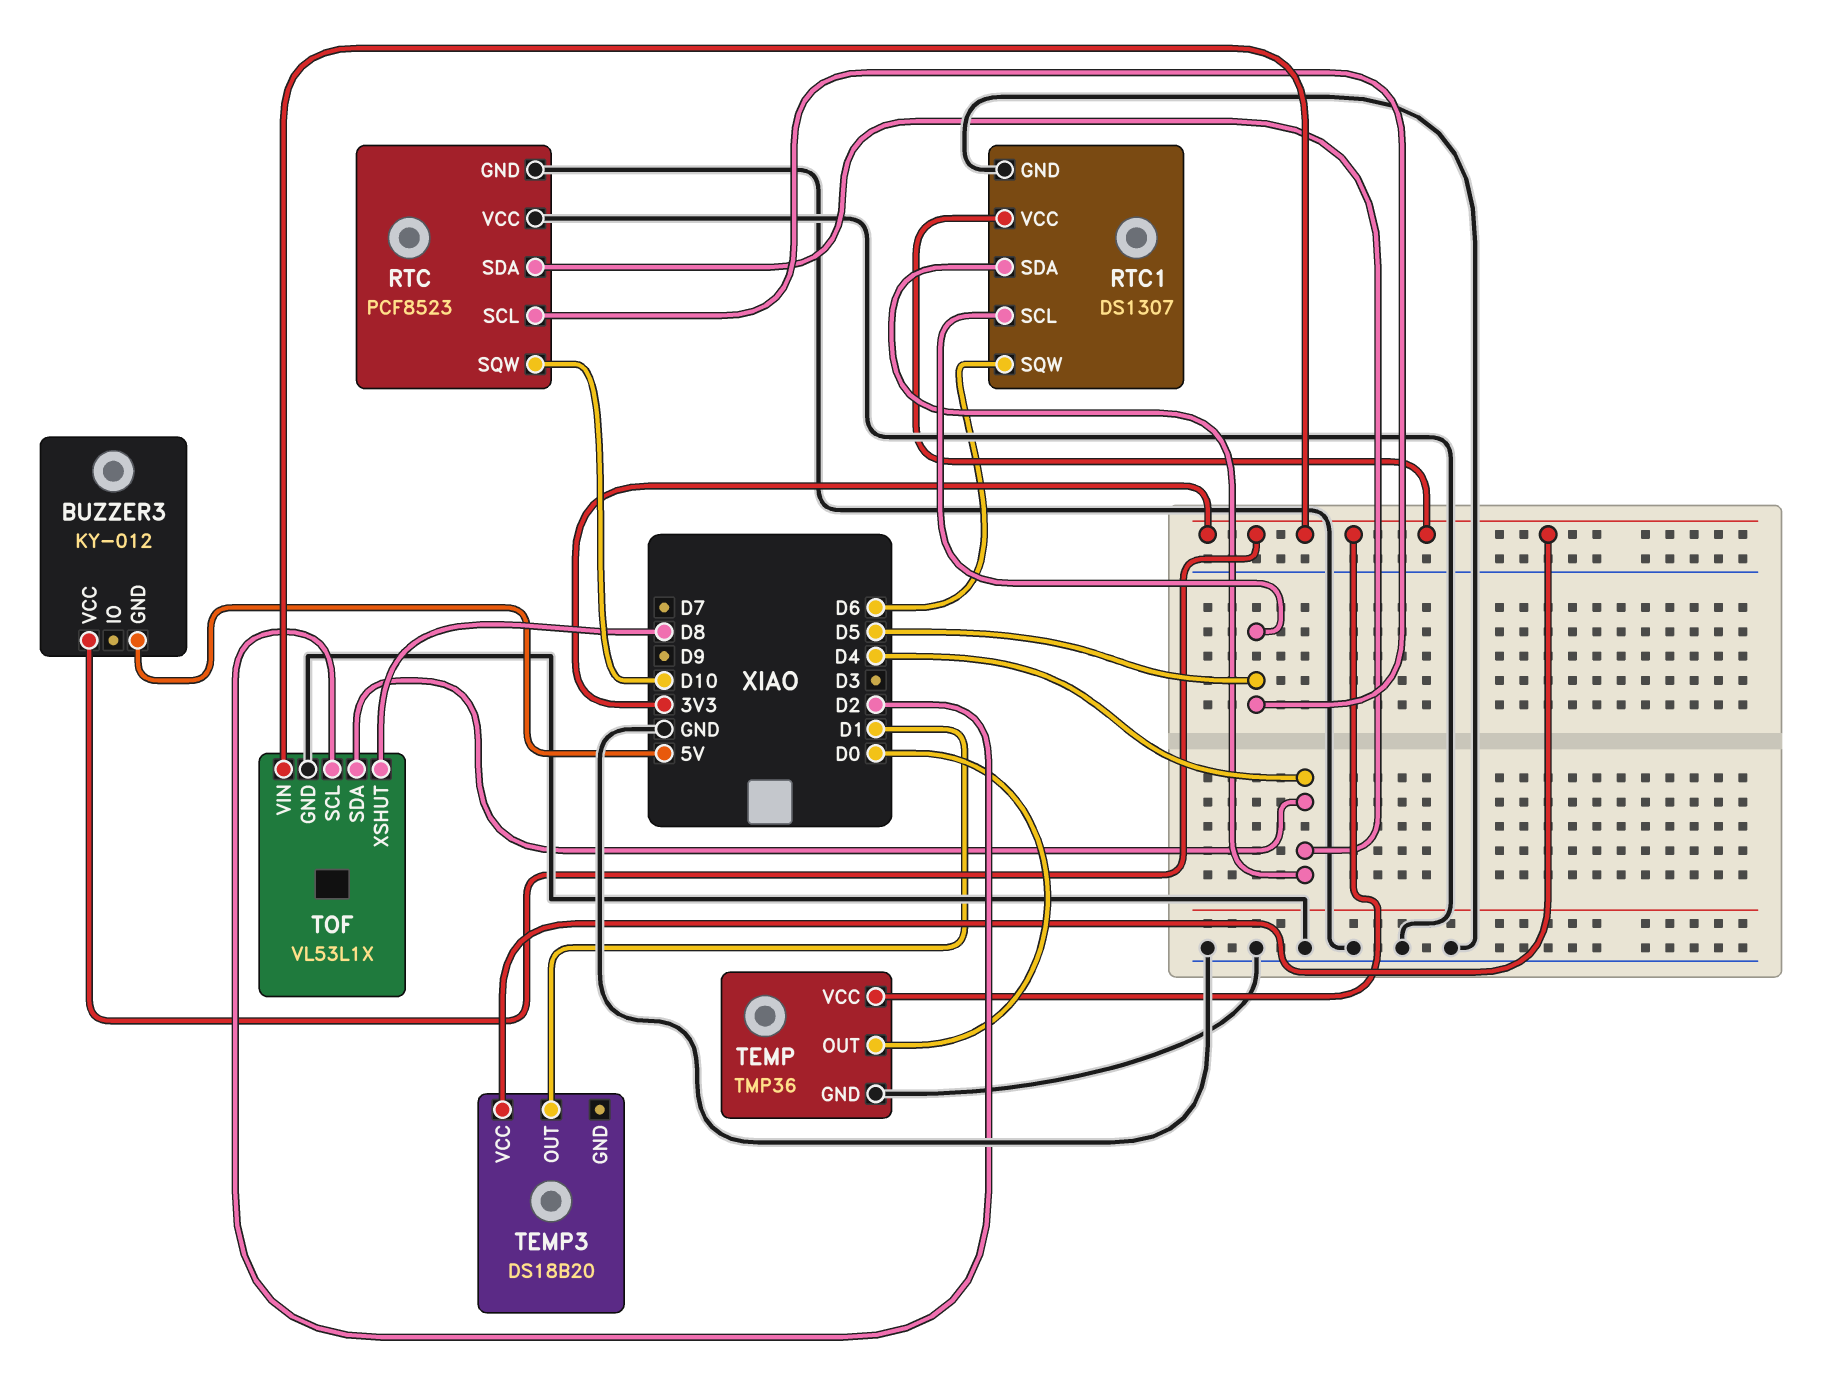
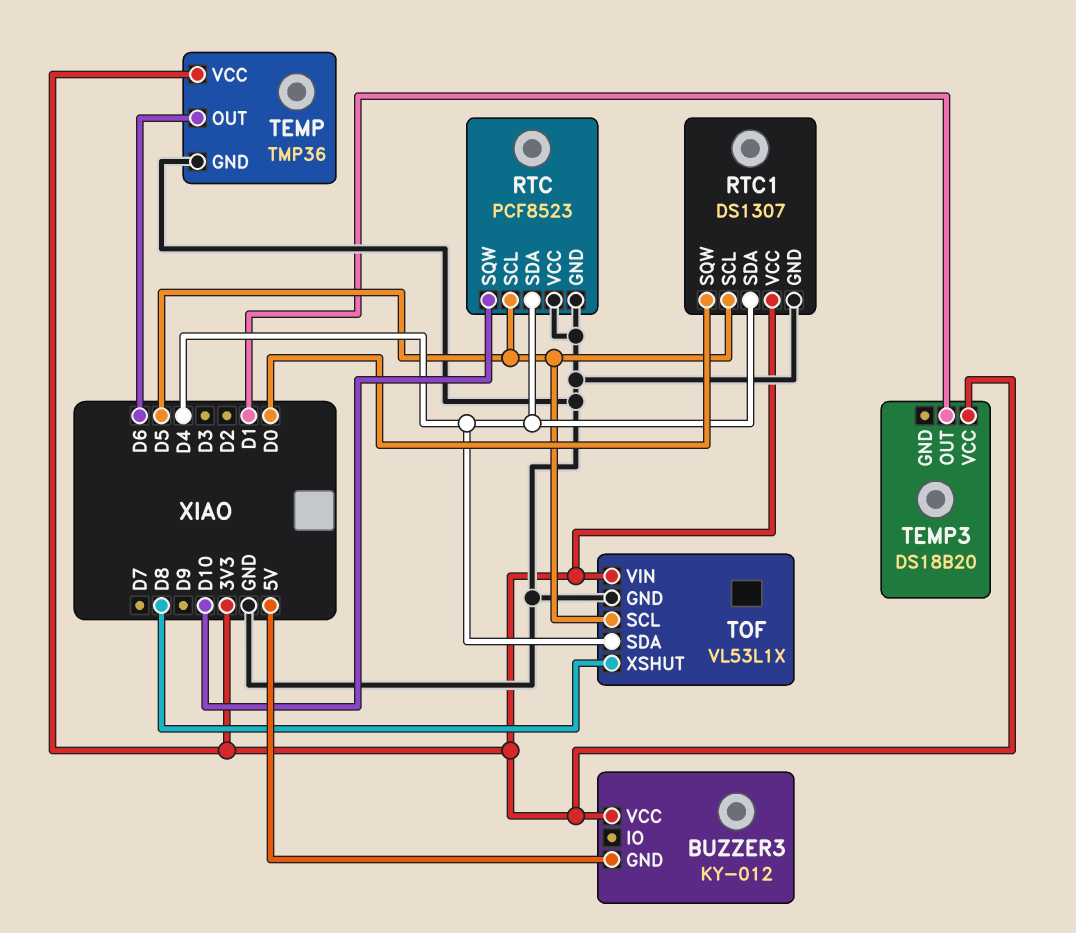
RTC1 pin SQW: D6 -> D0
TEMP pin OUT: D0 -> D6
TOF pin SCL: D2 -> D5

